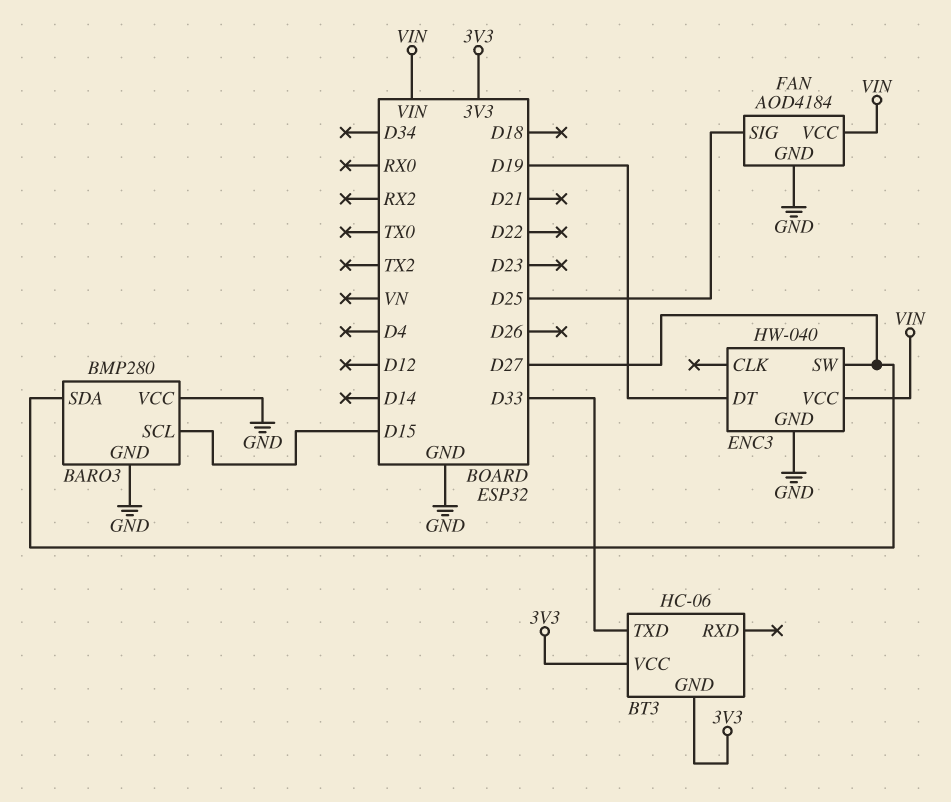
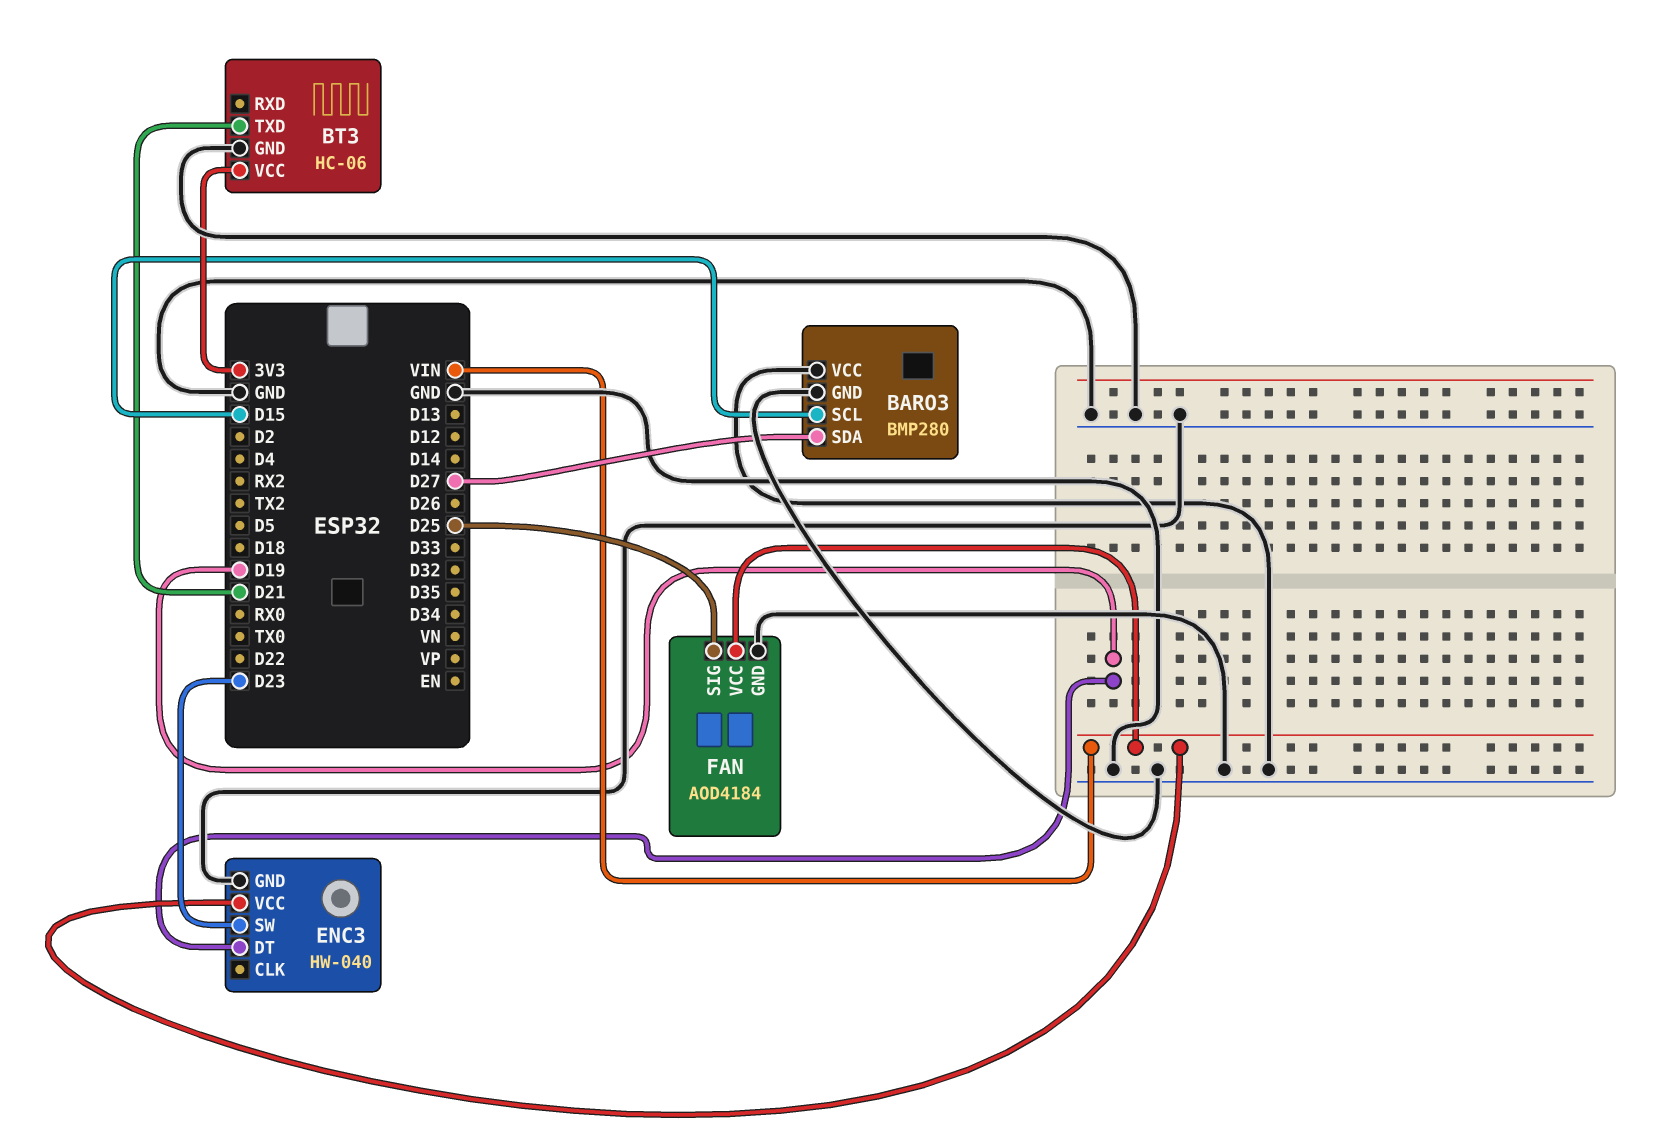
BT3 pin GND: 3V3 -> GND
BT3 pin TXD: D33 -> D21
ENC3 pin SW: D27 -> D23

